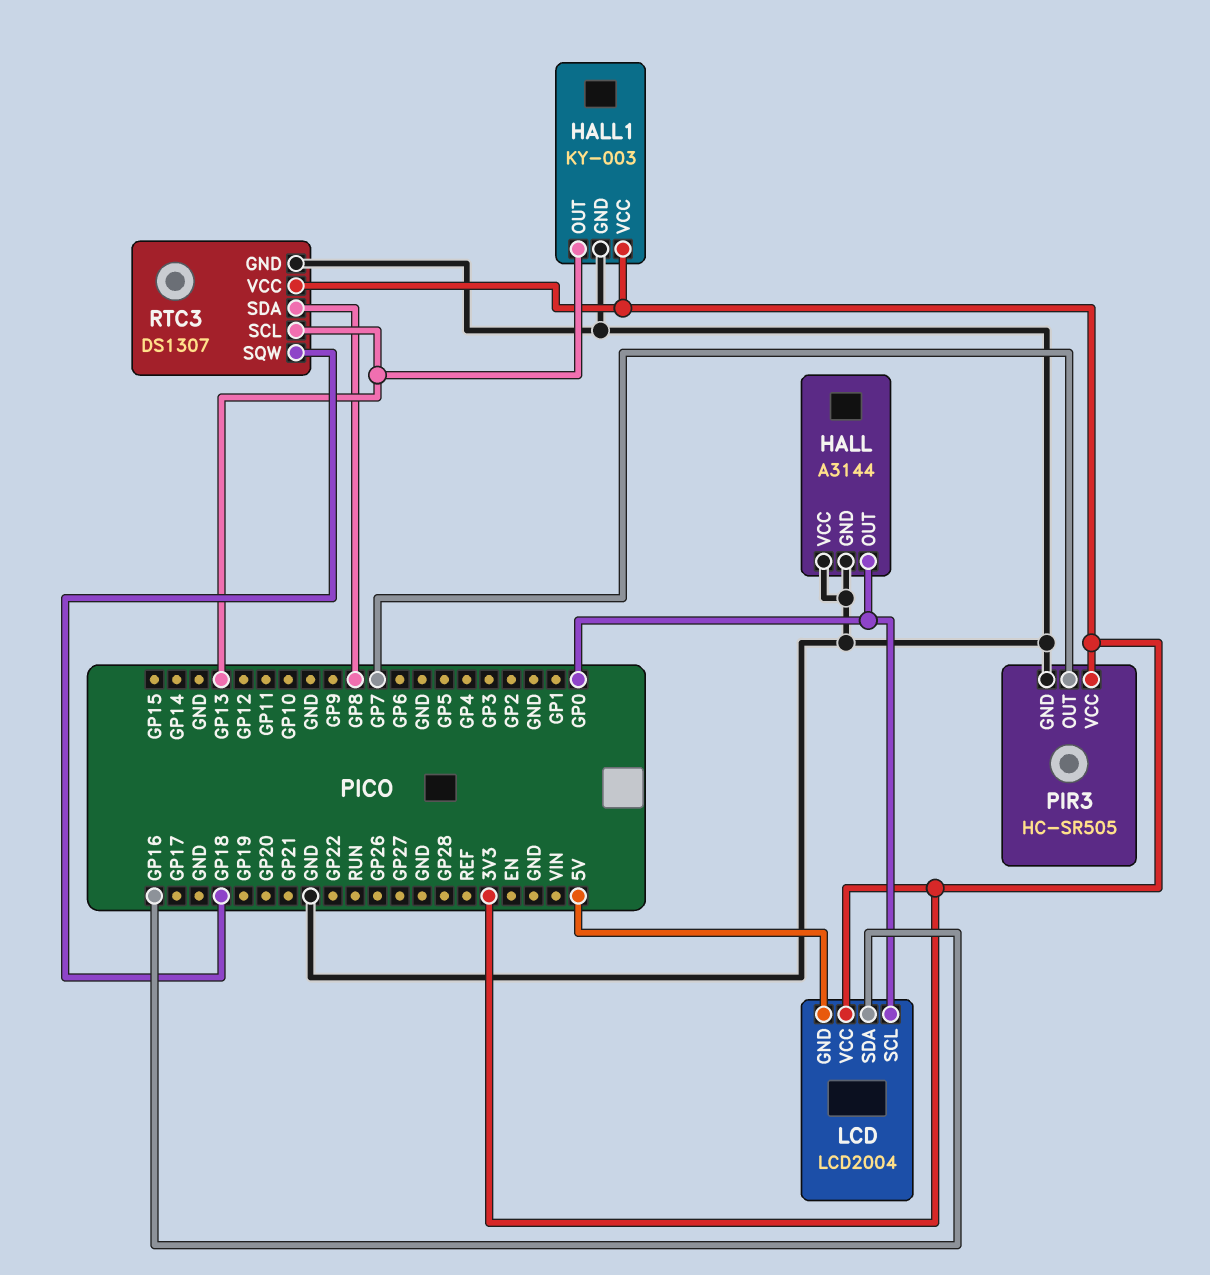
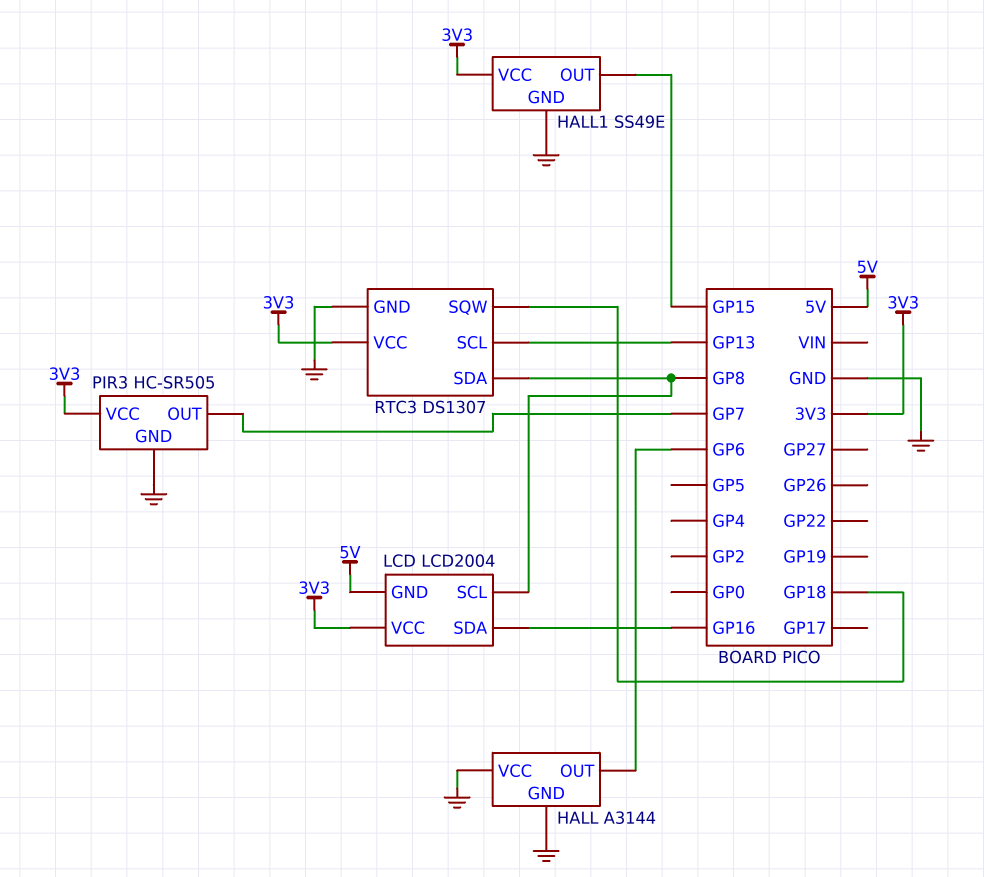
HALL pin OUT: GP0 -> GP6
HALL1: KY-003 -> SS49E
HALL1 pin OUT: GP13 -> GP15
LCD pin SCL: GP0 -> GP8

